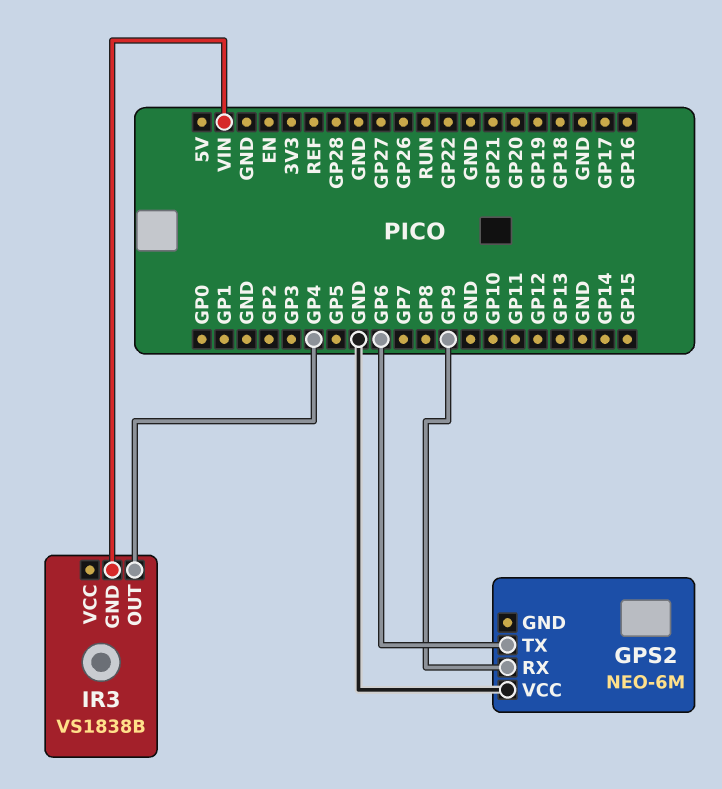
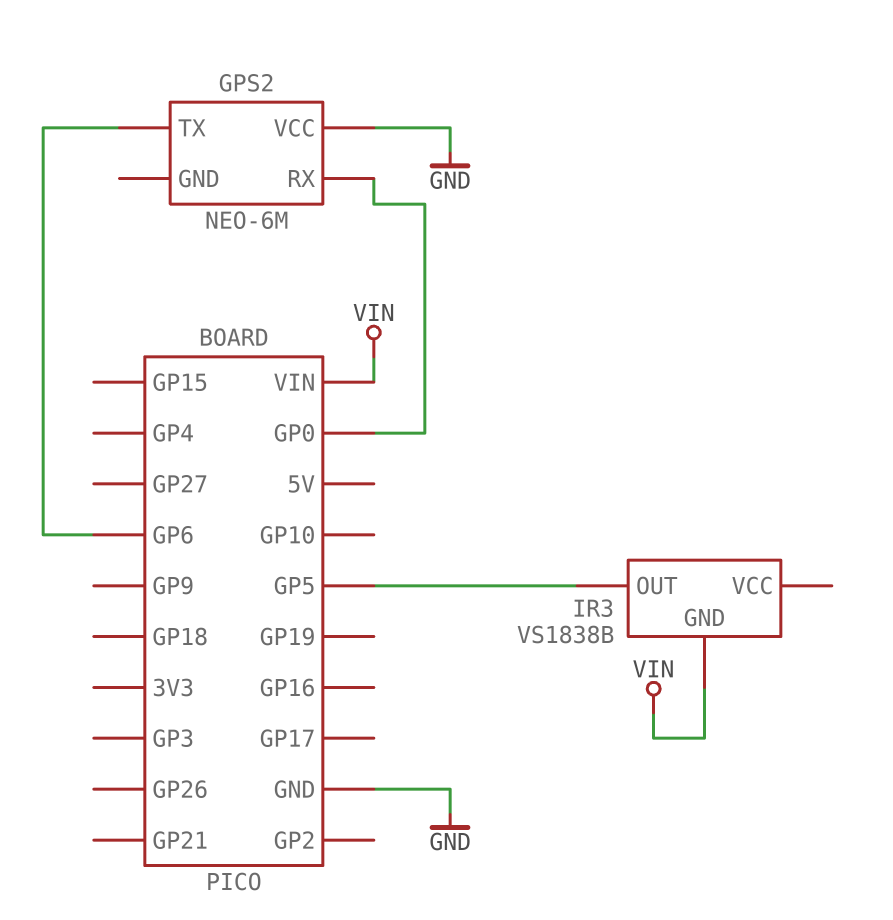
GPS2 pin RX: GP9 -> GP0
IR3 pin OUT: GP4 -> GP5

